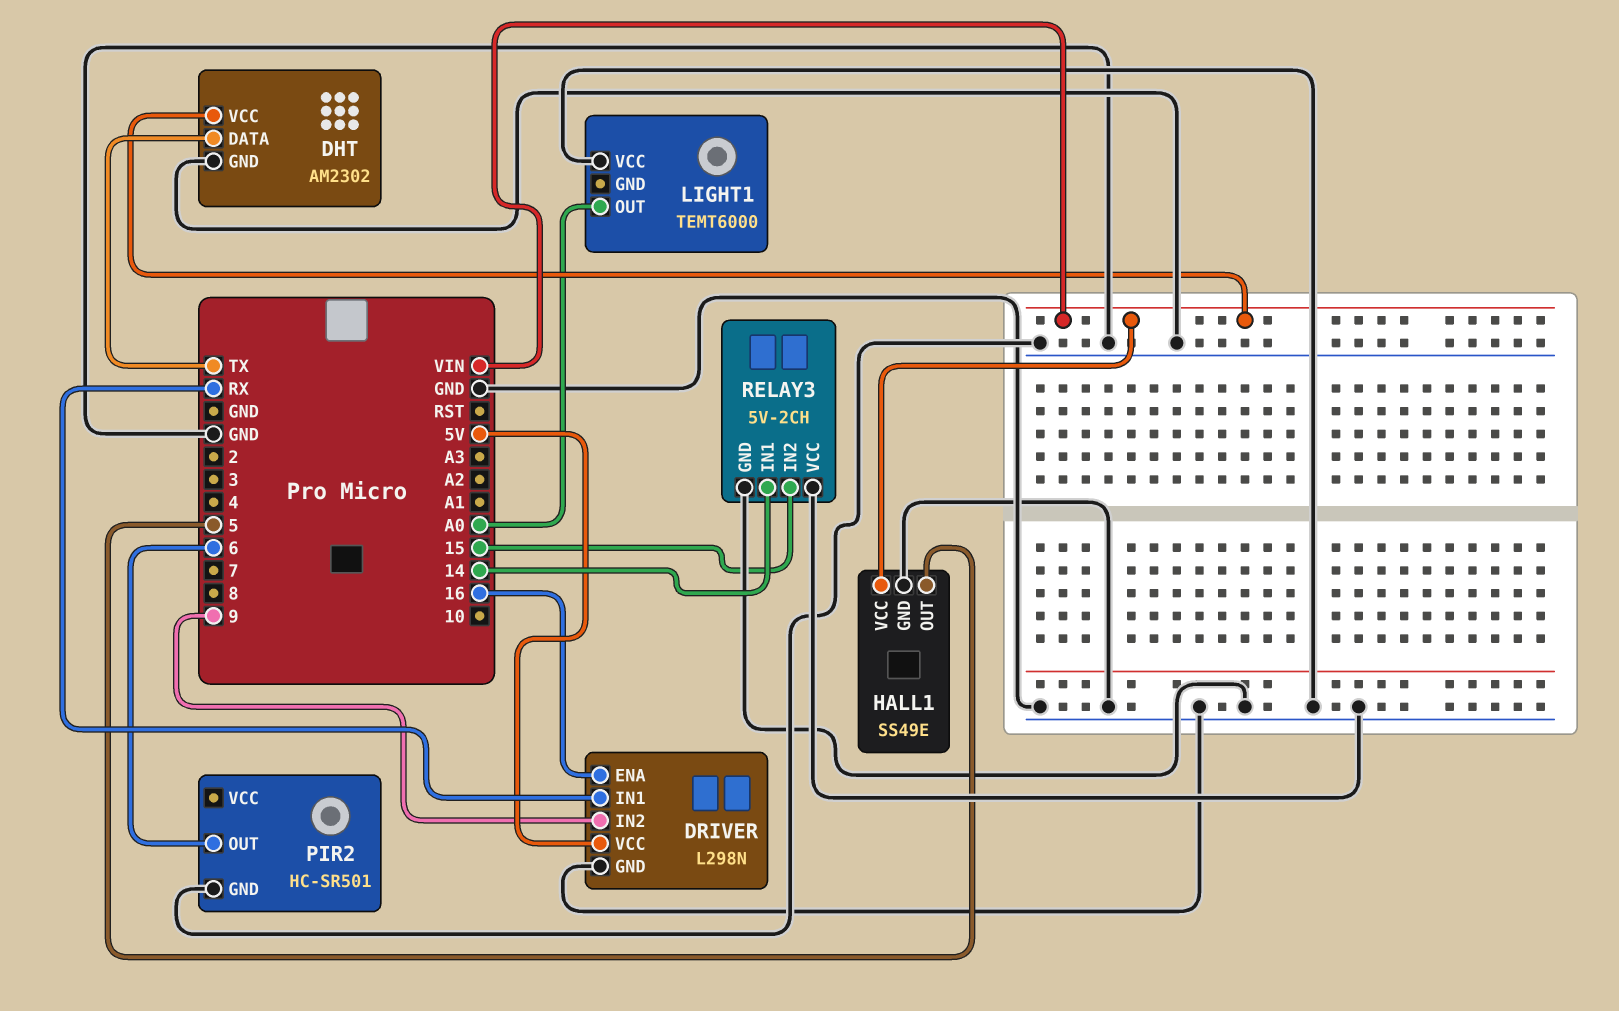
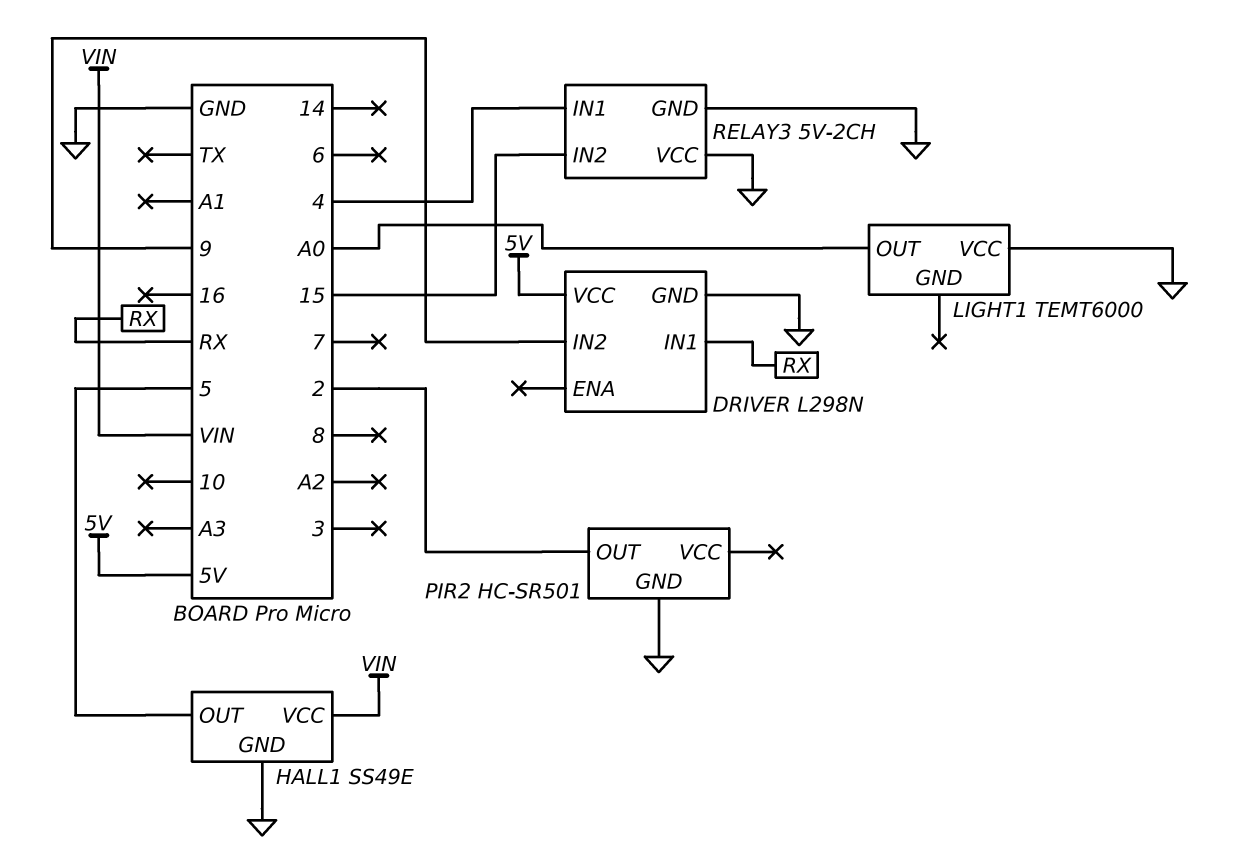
DHT: AM2302 -> none
DHT pin DATA: TX -> none
DHT pin GND: GND -> none
DHT pin VCC: VIN -> none
DRIVER pin ENA: 16 -> none
PIR2 pin OUT: 6 -> 2
RELAY3 pin IN1: 14 -> 4

